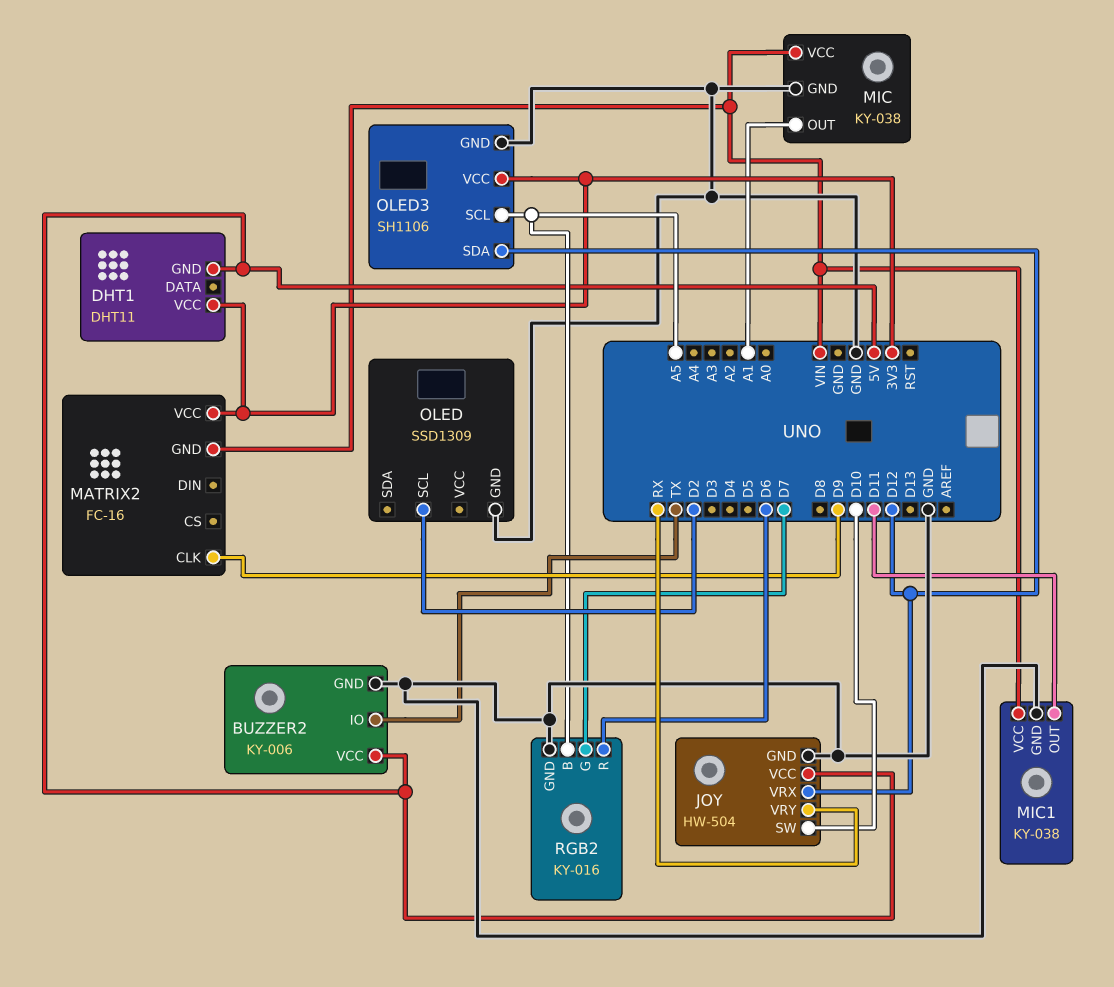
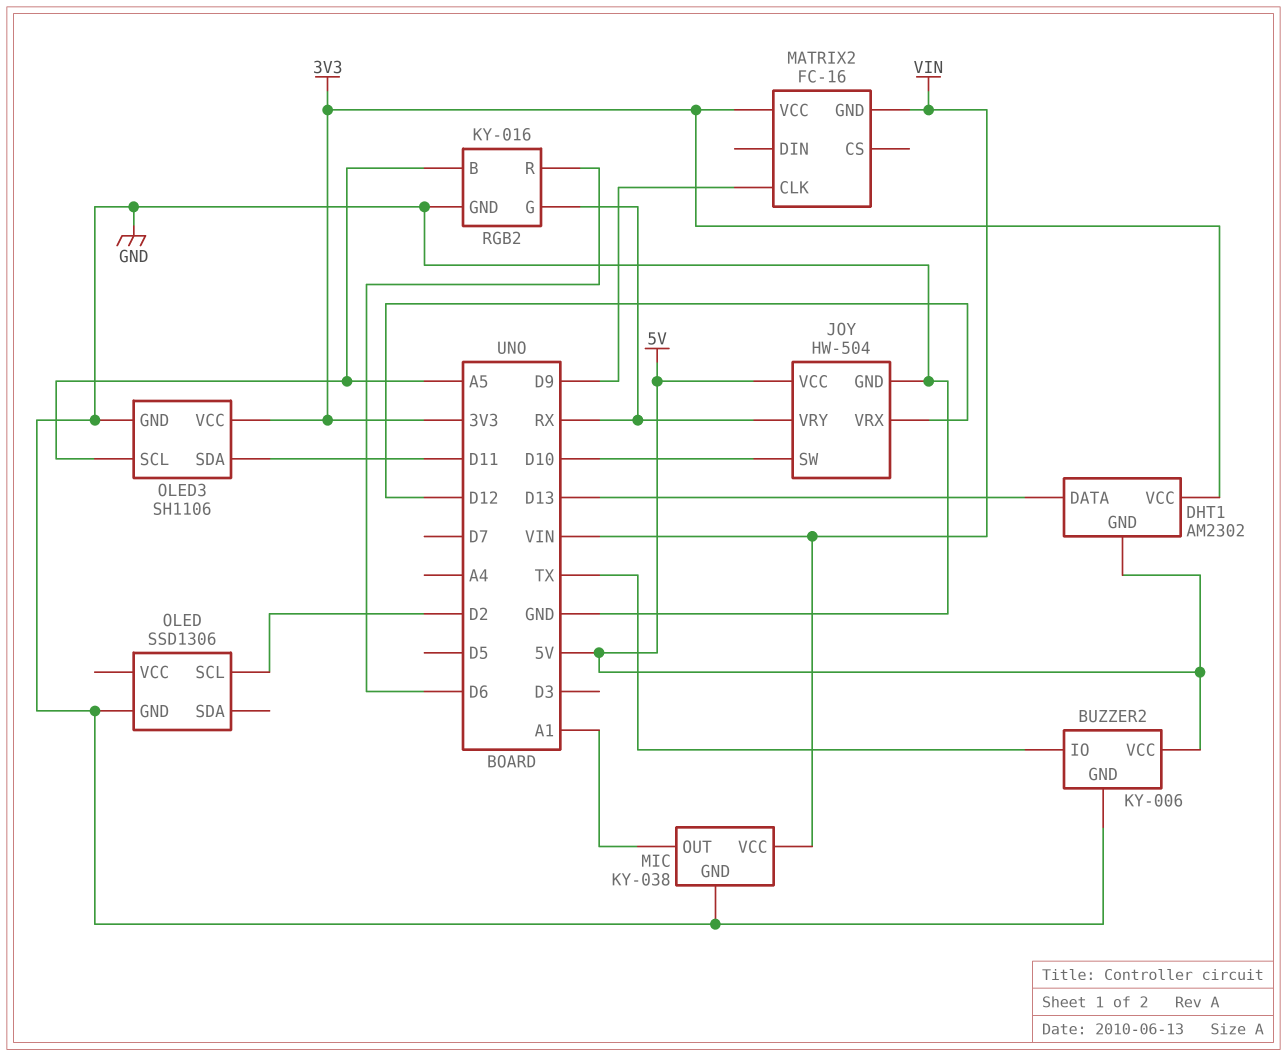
DHT1: DHT11 -> AM2302
DHT1 pin DATA: none -> D13
MIC1: KY-038 -> none
MIC1 pin GND: GND -> none
MIC1 pin OUT: D11 -> none
MIC1 pin VCC: VIN -> none
OLED: SSD1309 -> SSD1306
OLED3 pin SDA: D12 -> D11
RGB2 pin G: D7 -> RX

